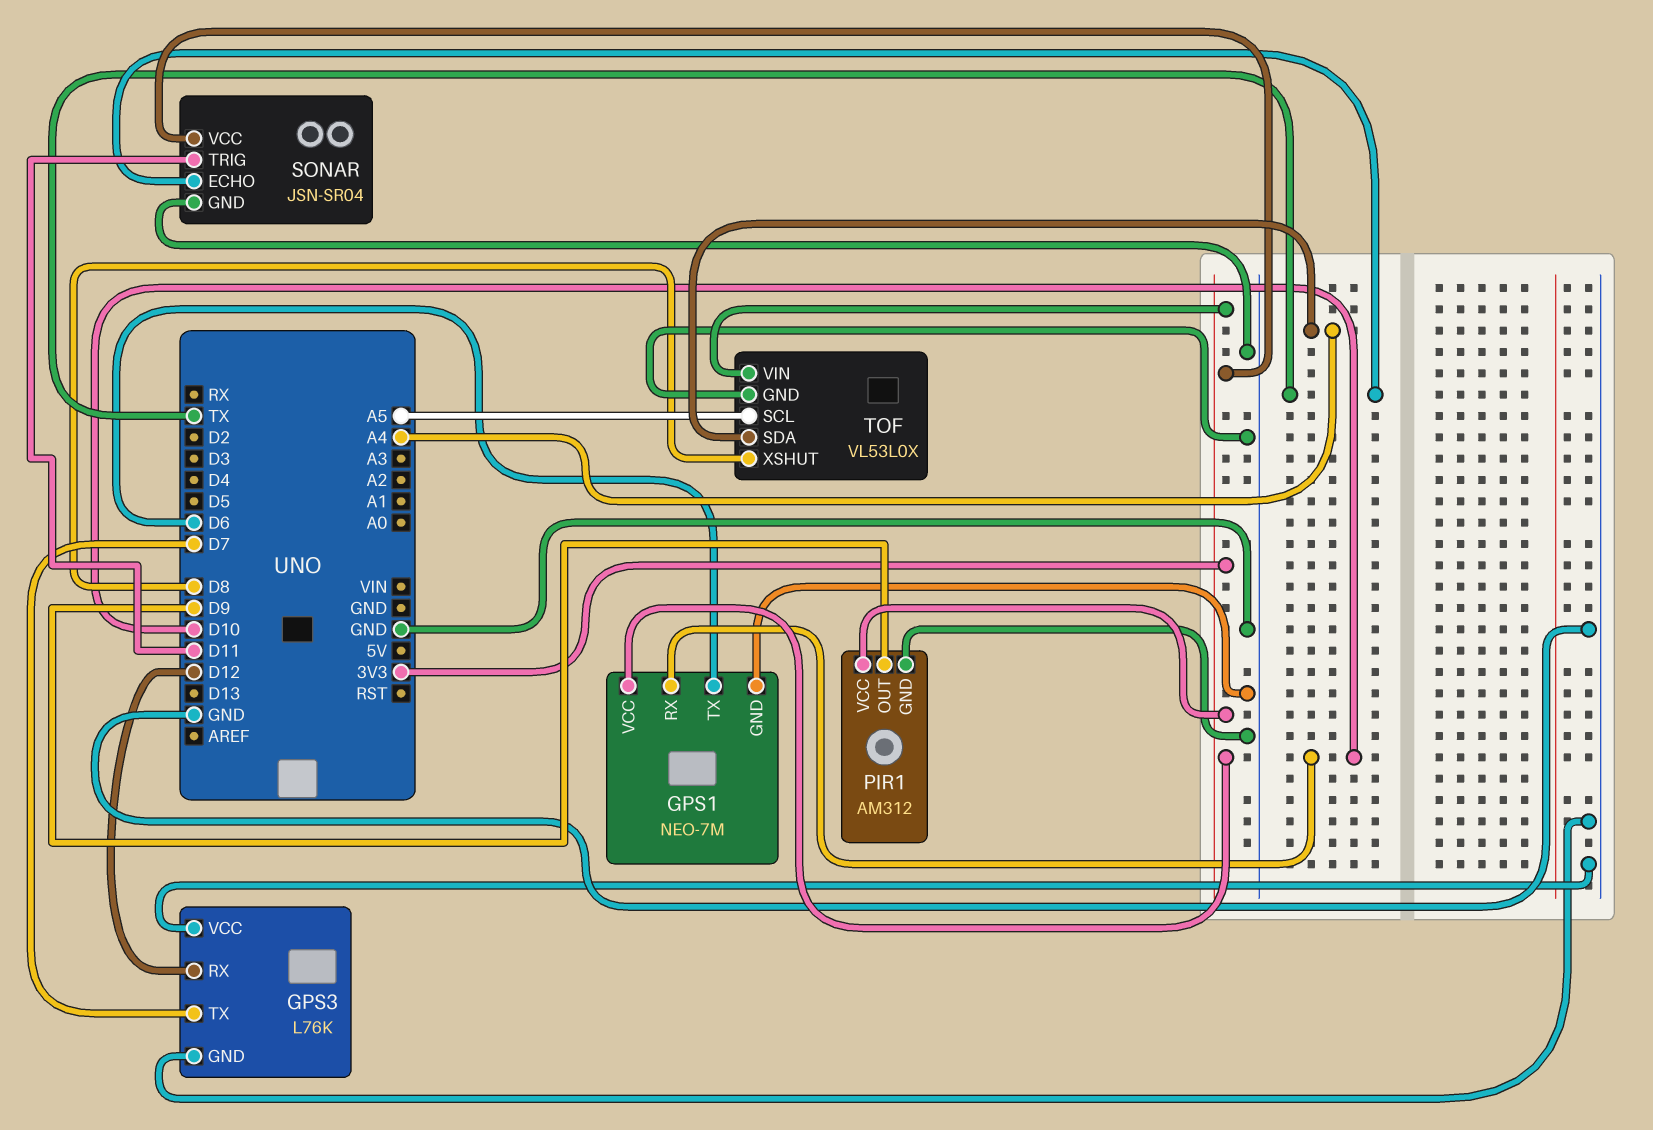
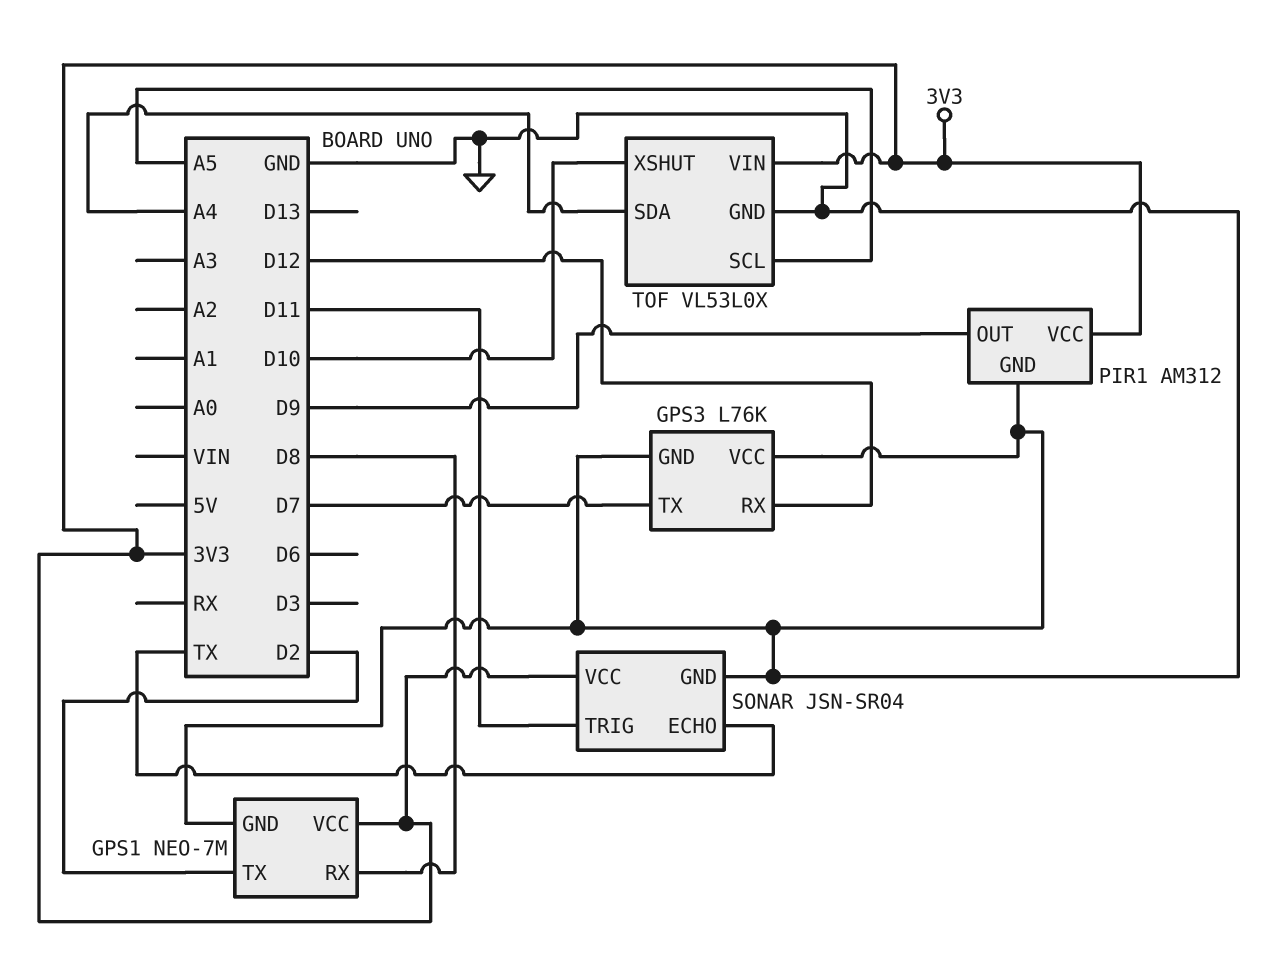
GPS1 pin RX: D10 -> D8
GPS1 pin TX: D6 -> D2
TOF pin XSHUT: D8 -> D10

